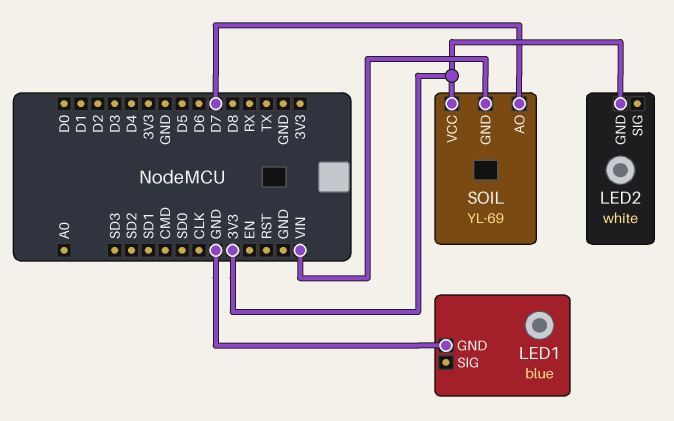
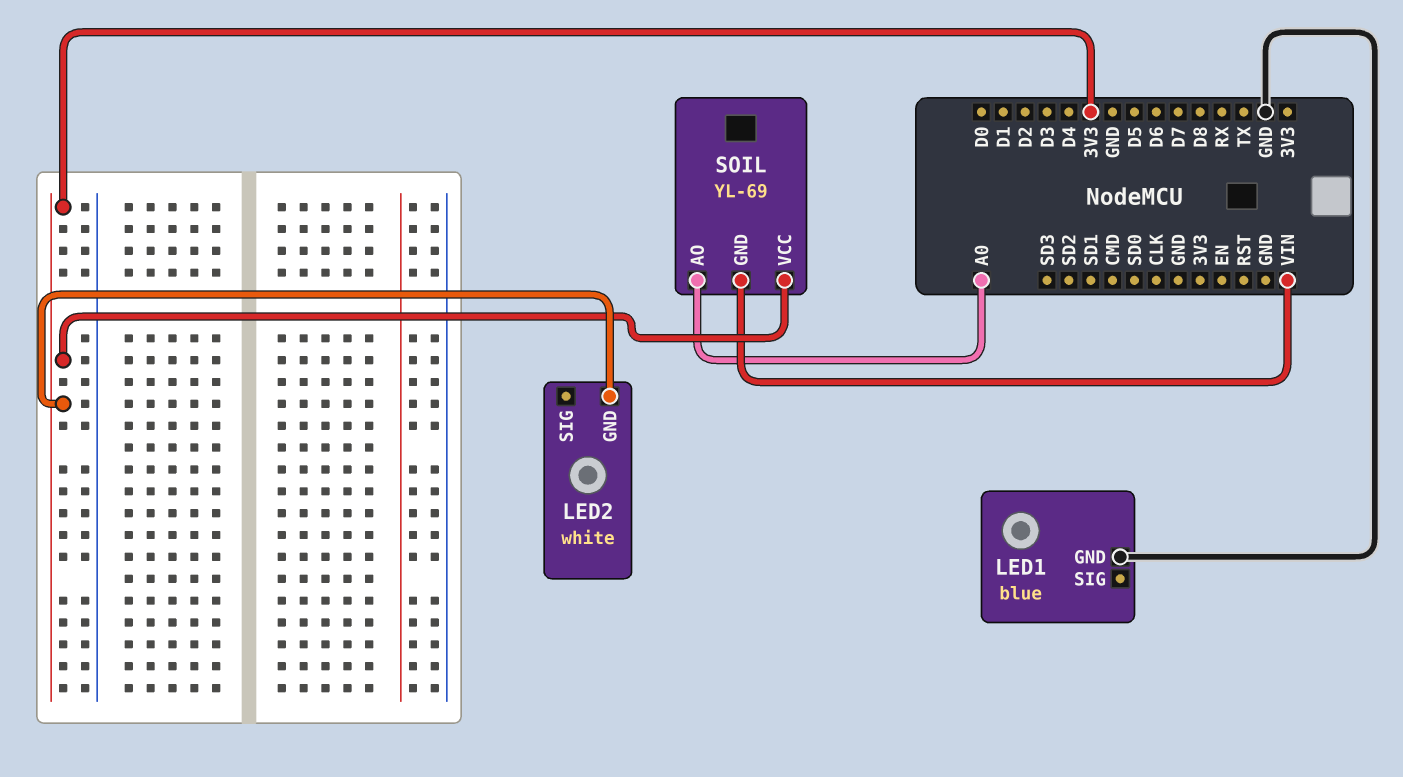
SOIL pin AO: D7 -> A0

